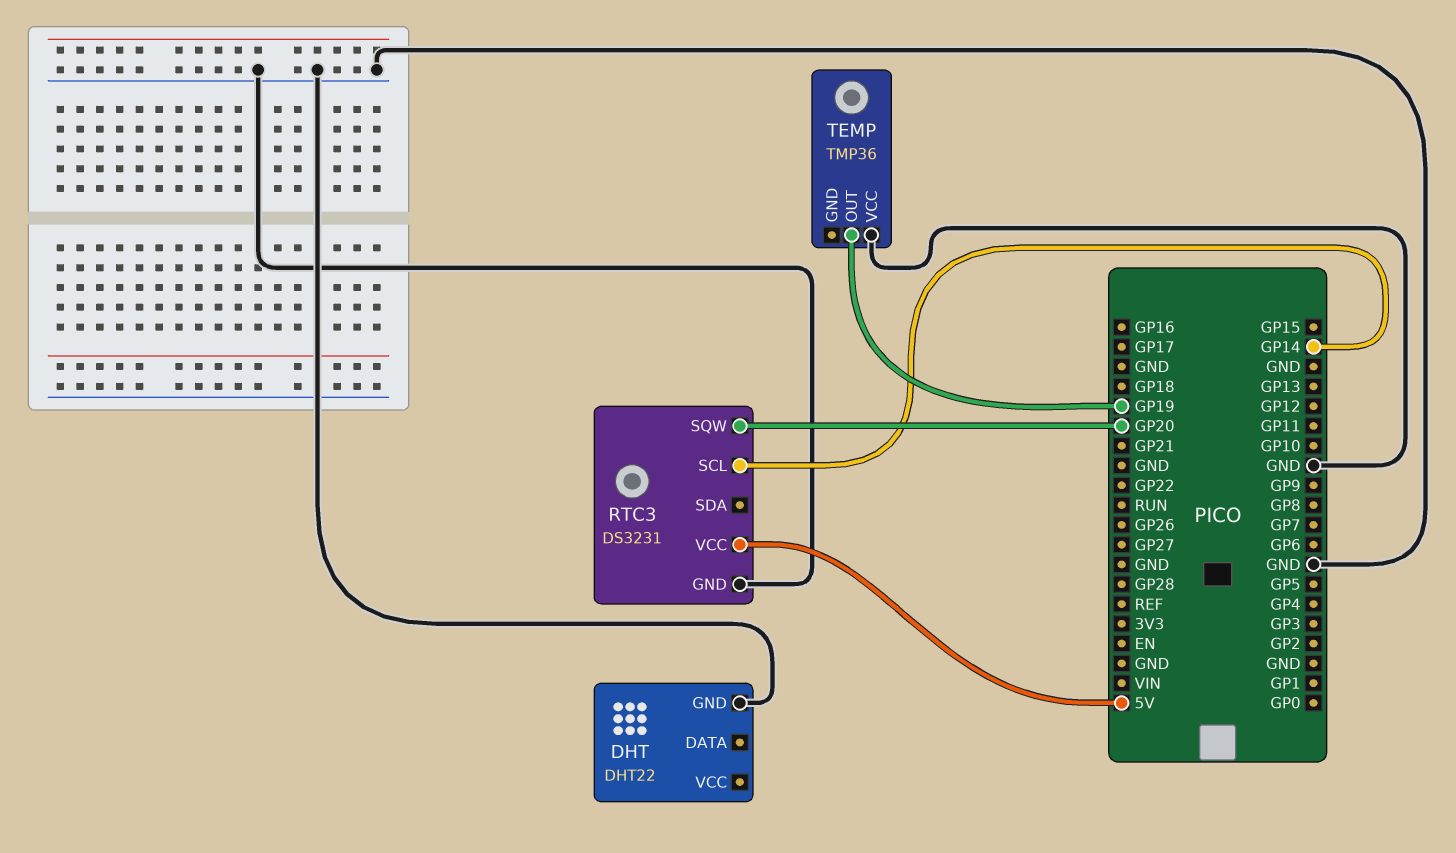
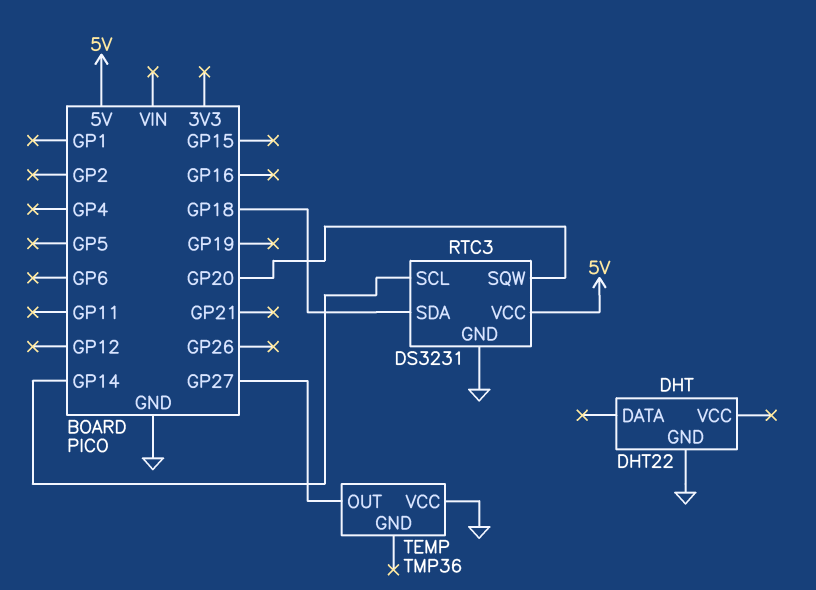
RTC3 pin SDA: none -> GP18
TEMP pin OUT: GP19 -> GP27

